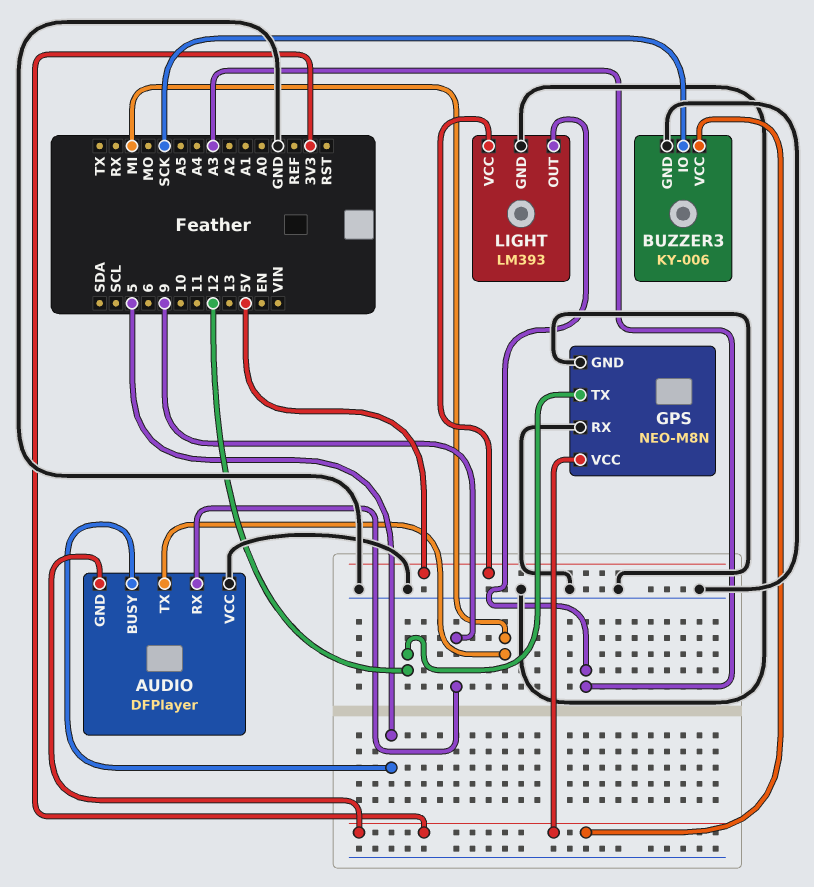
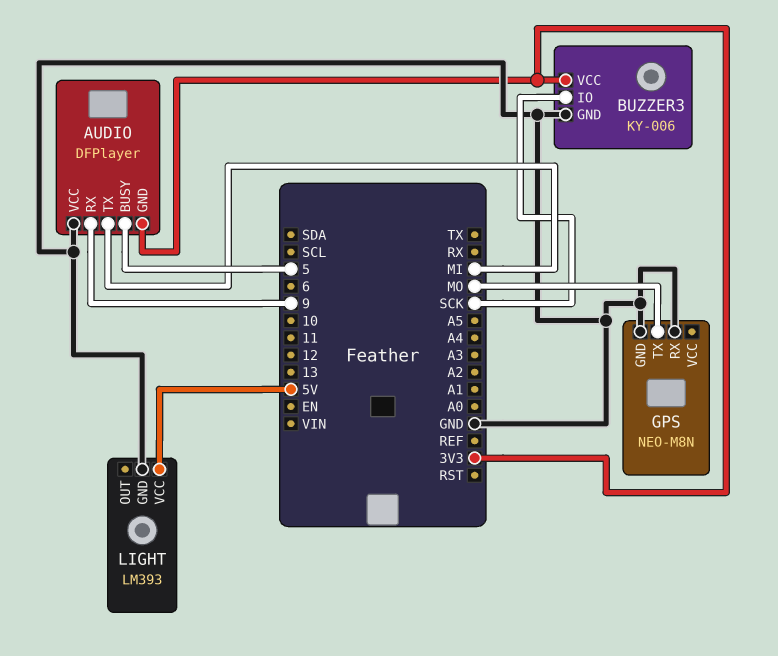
GPS pin TX: 12 -> MO
GPS pin VCC: 3V3 -> none
LIGHT pin OUT: A3 -> none

